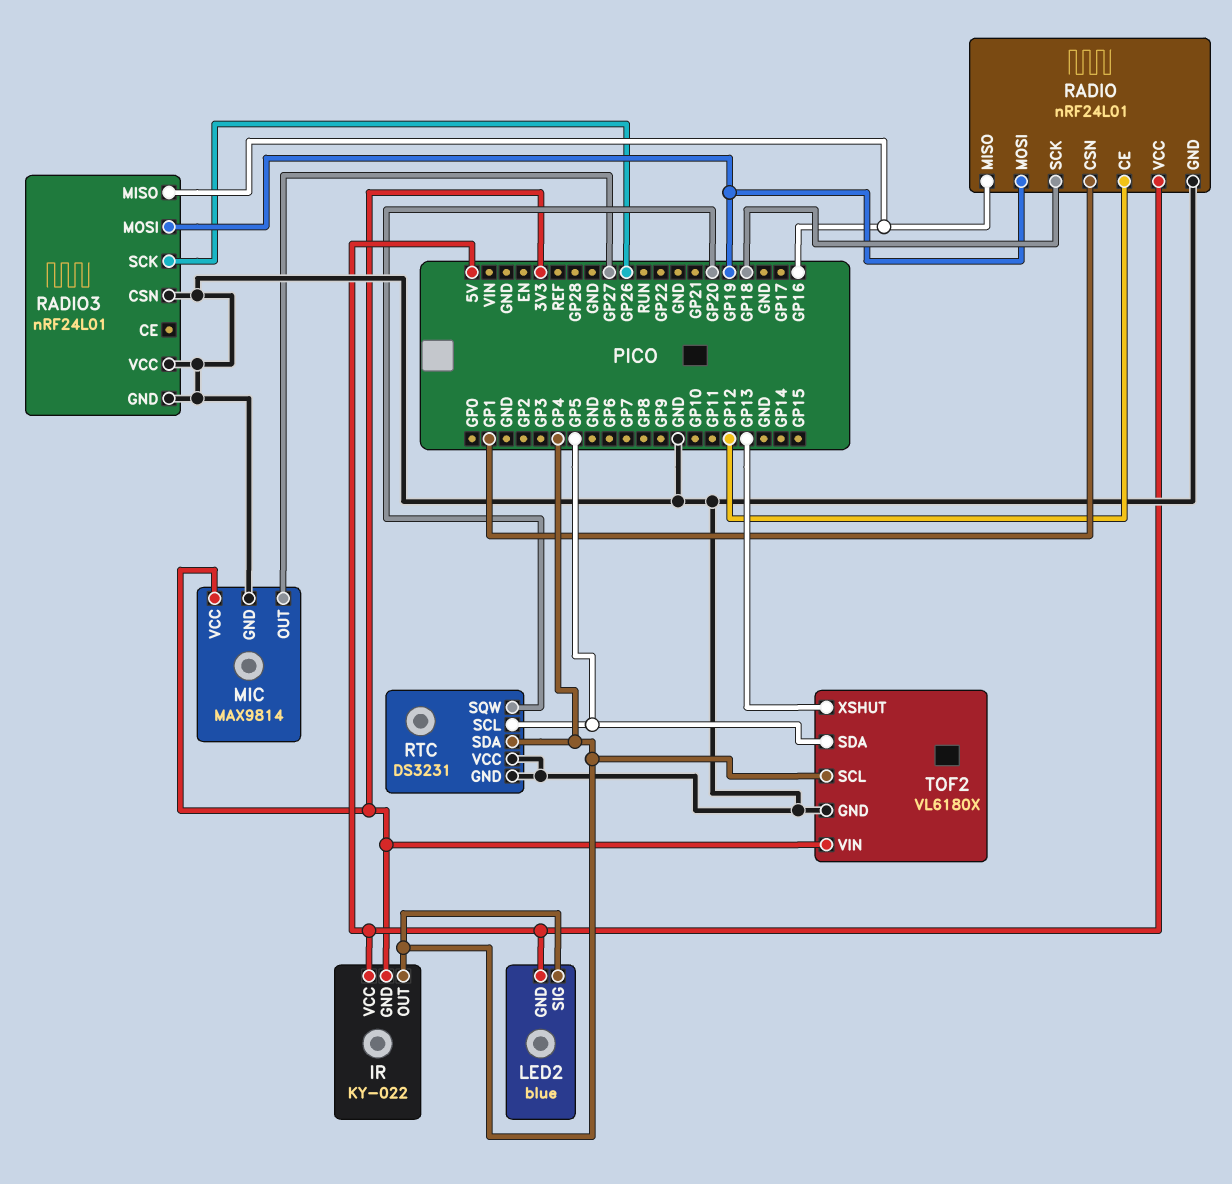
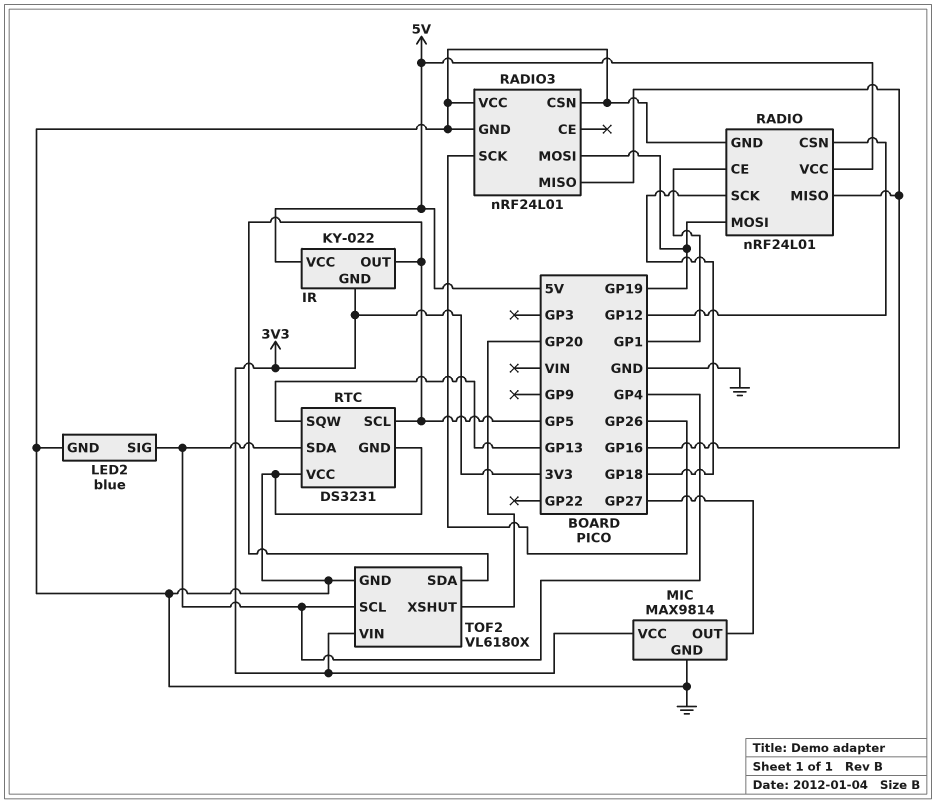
IR pin OUT: GP4 -> GP5
LED2 pin GND: 5V -> GND
RADIO pin CE: GP12 -> GP1
RADIO pin CSN: GP1 -> GP12
RTC pin SQW: GP20 -> GP13
TOF2 pin XSHUT: GP13 -> GP20

